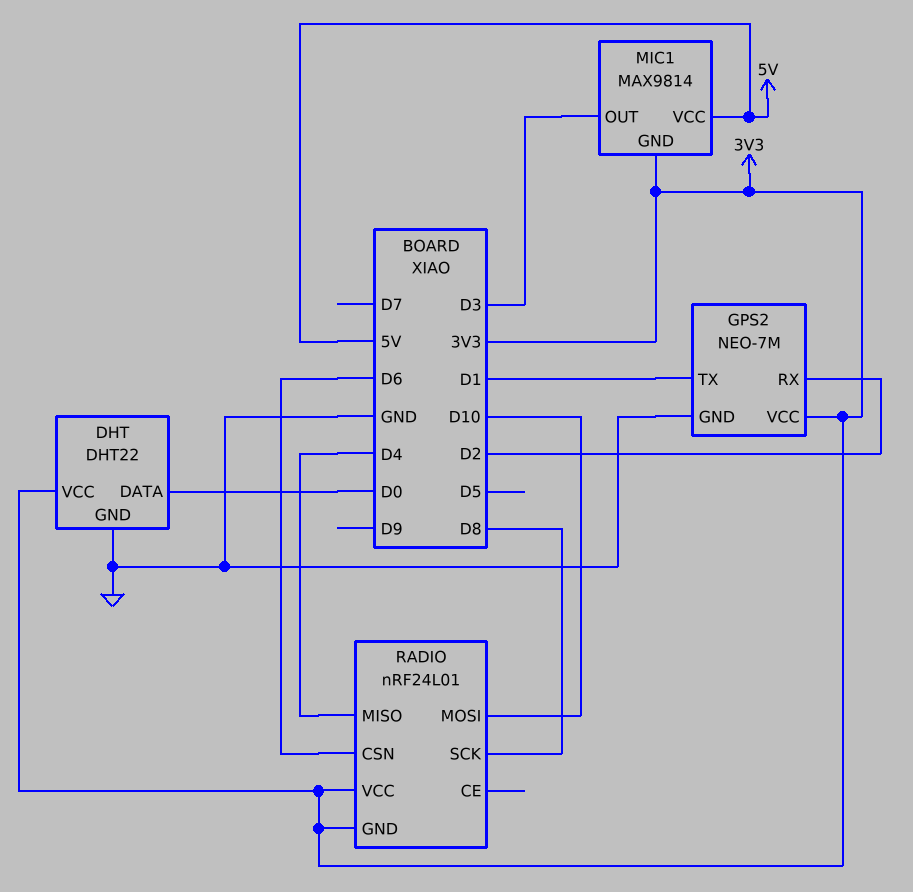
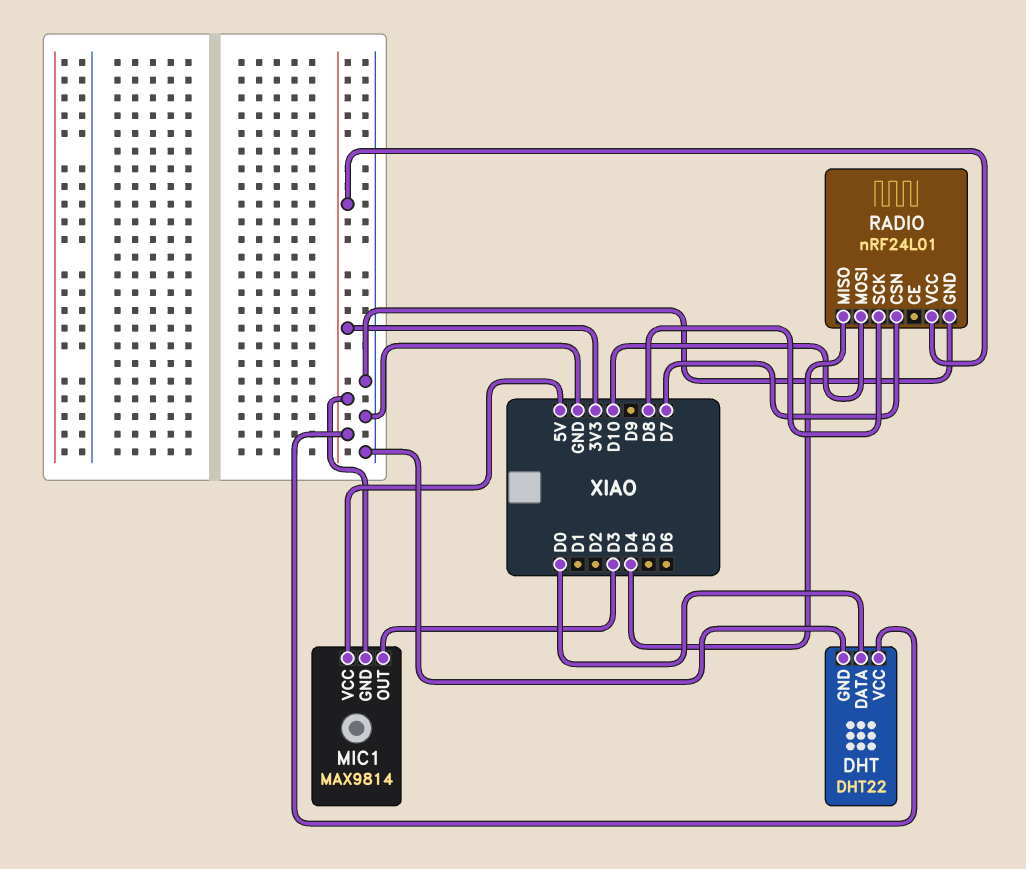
GPS2: NEO-7M -> none
GPS2 pin GND: GND -> none
GPS2 pin RX: D2 -> none
GPS2 pin TX: D1 -> none
GPS2 pin VCC: 3V3 -> none
RADIO pin CSN: D6 -> D7
RADIO pin GND: 3V3 -> GND

